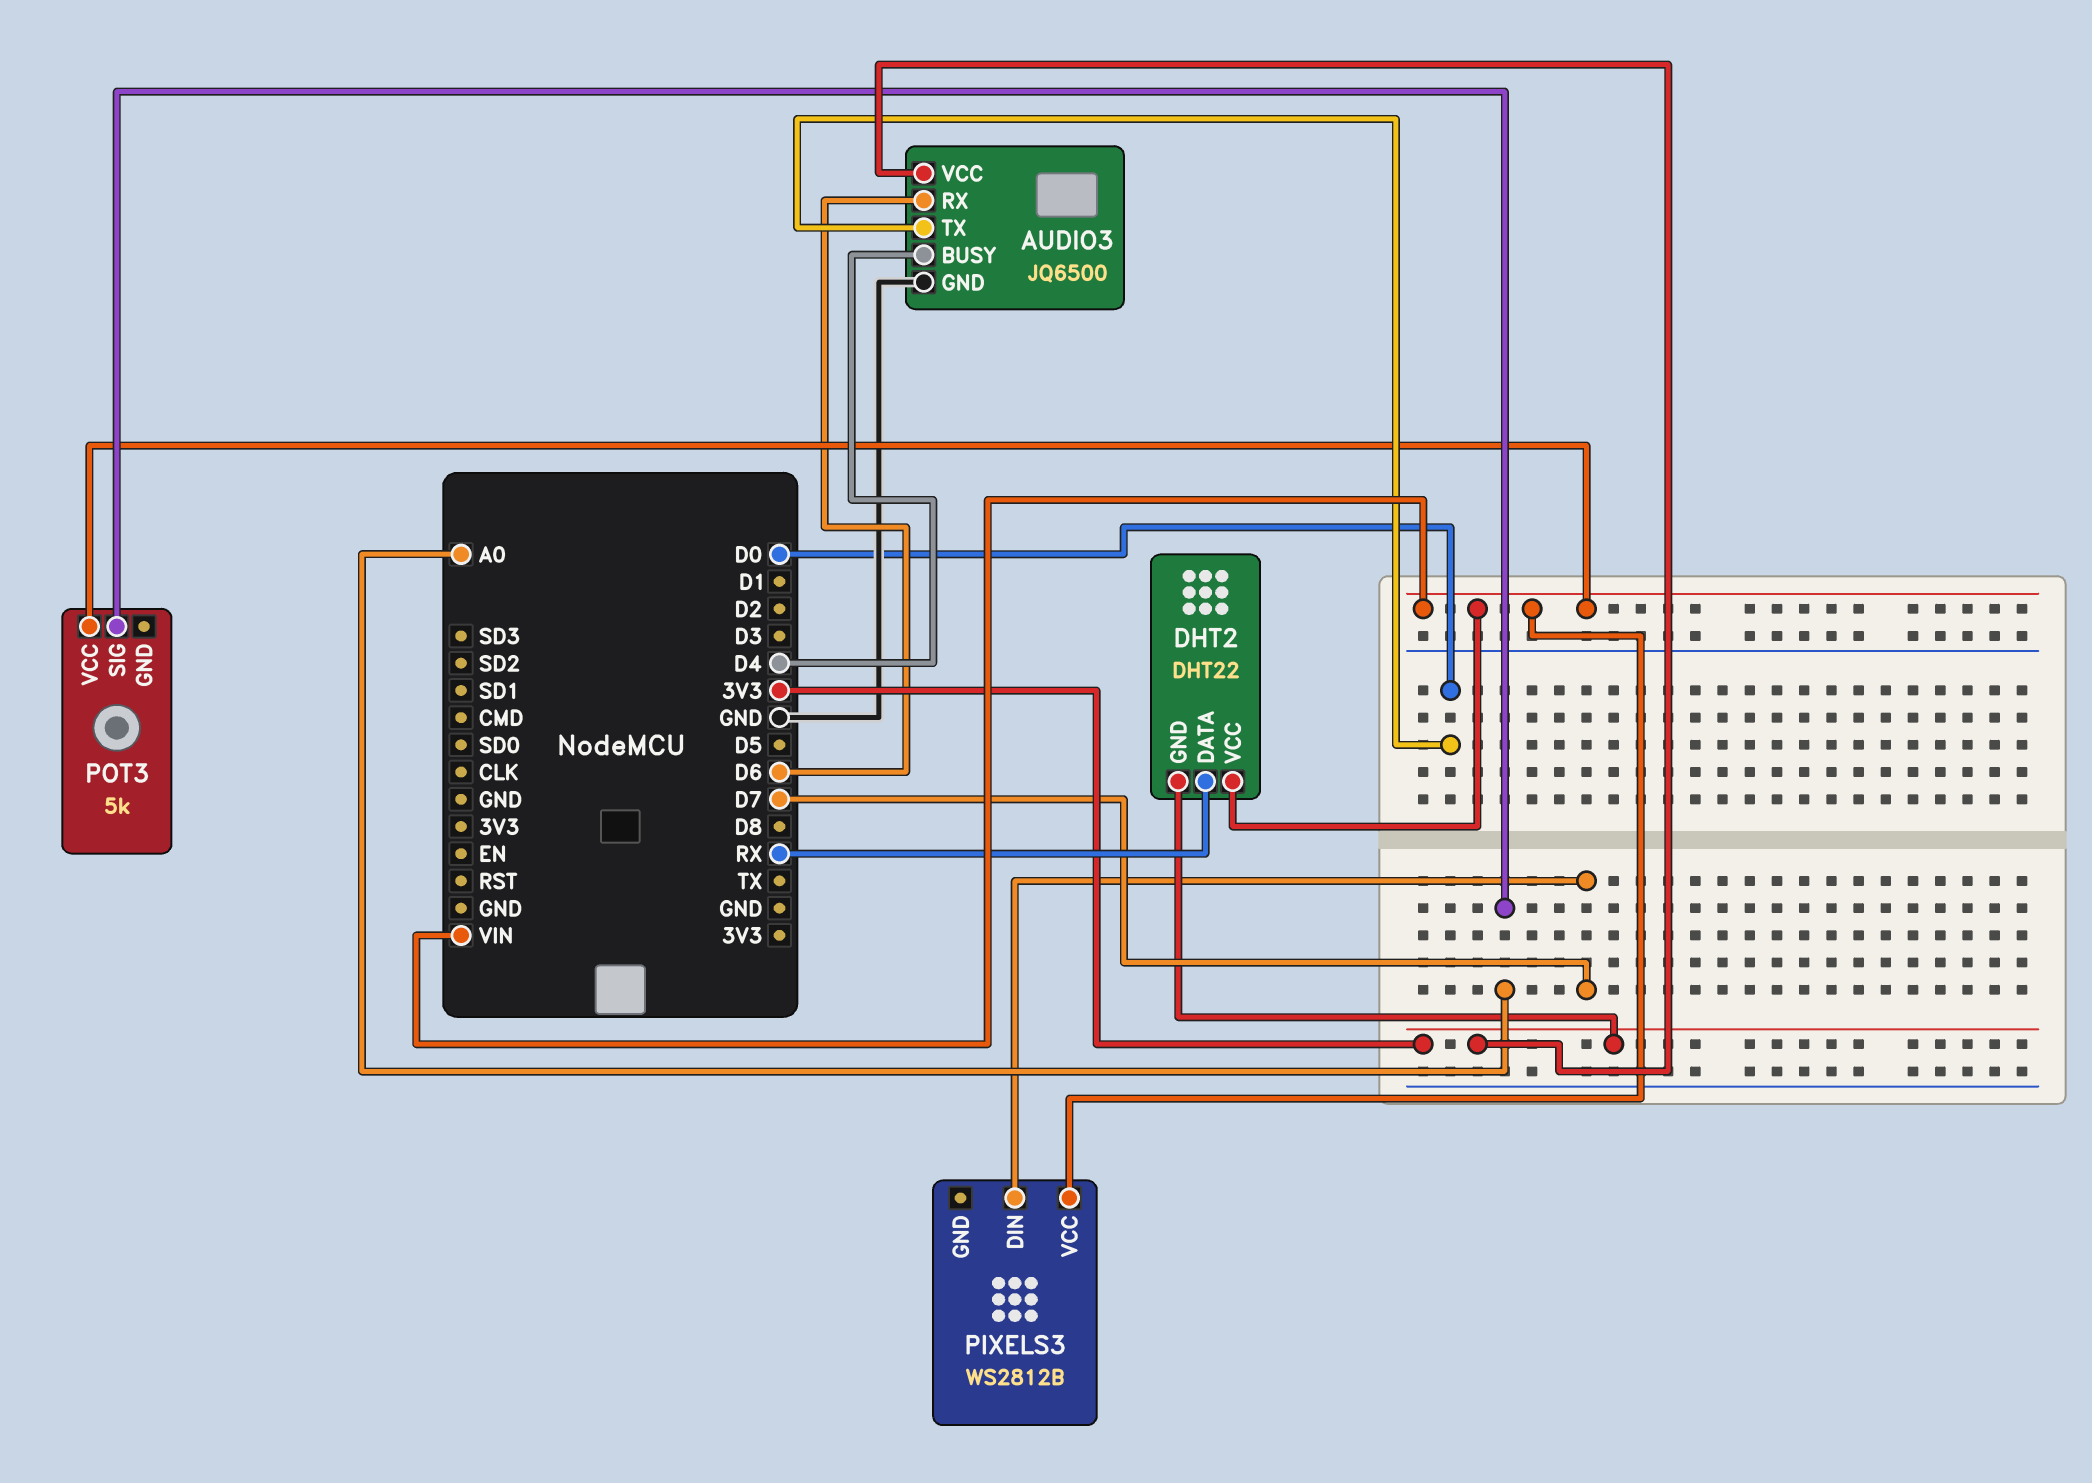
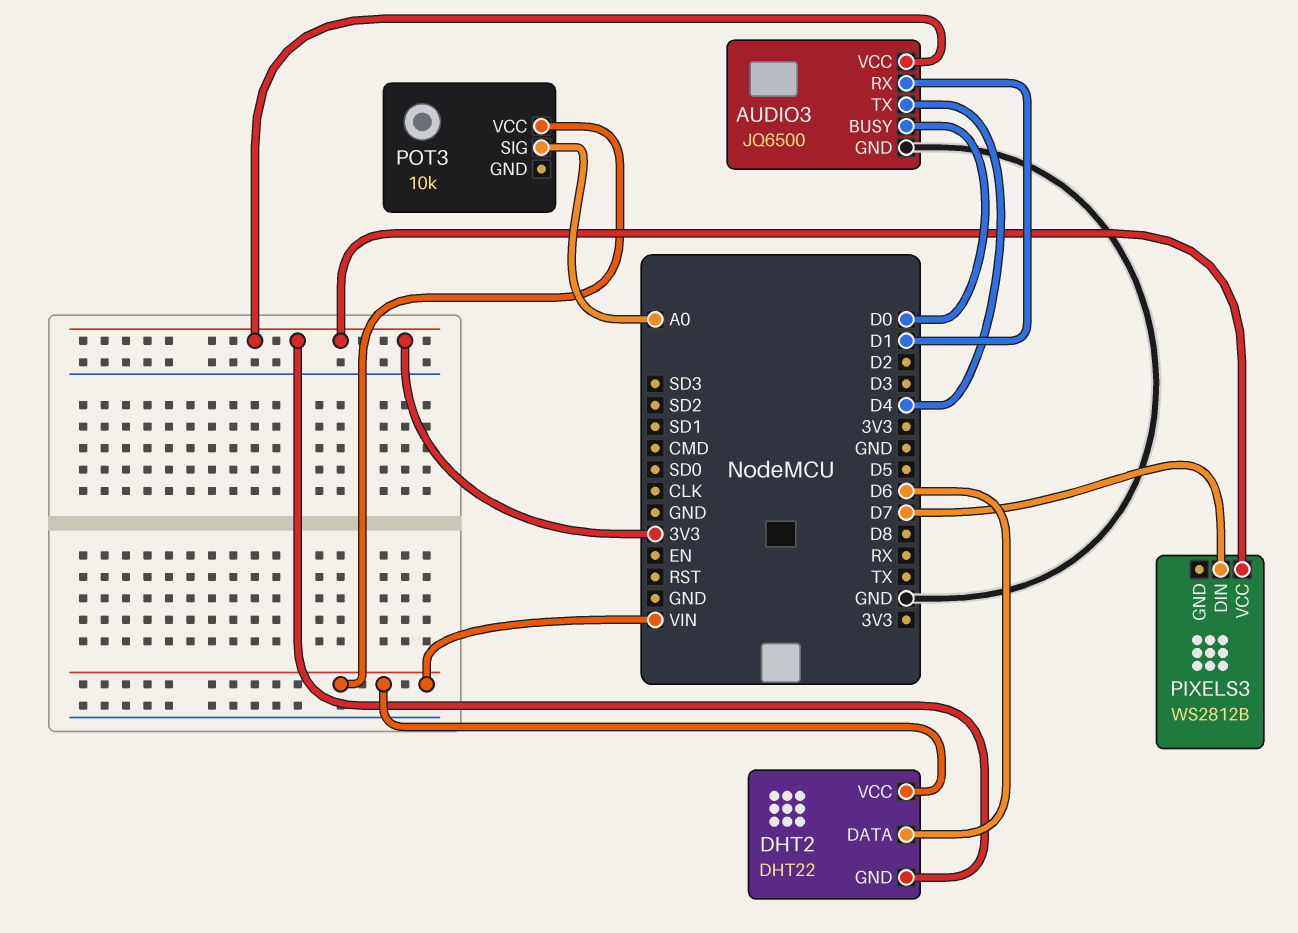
AUDIO3 pin BUSY: D4 -> D0
AUDIO3 pin RX: D6 -> D1
AUDIO3 pin TX: D0 -> D4
DHT2 pin DATA: RX -> D6
PIXELS3 pin VCC: VIN -> 3V3
POT3: 5k -> 10k

